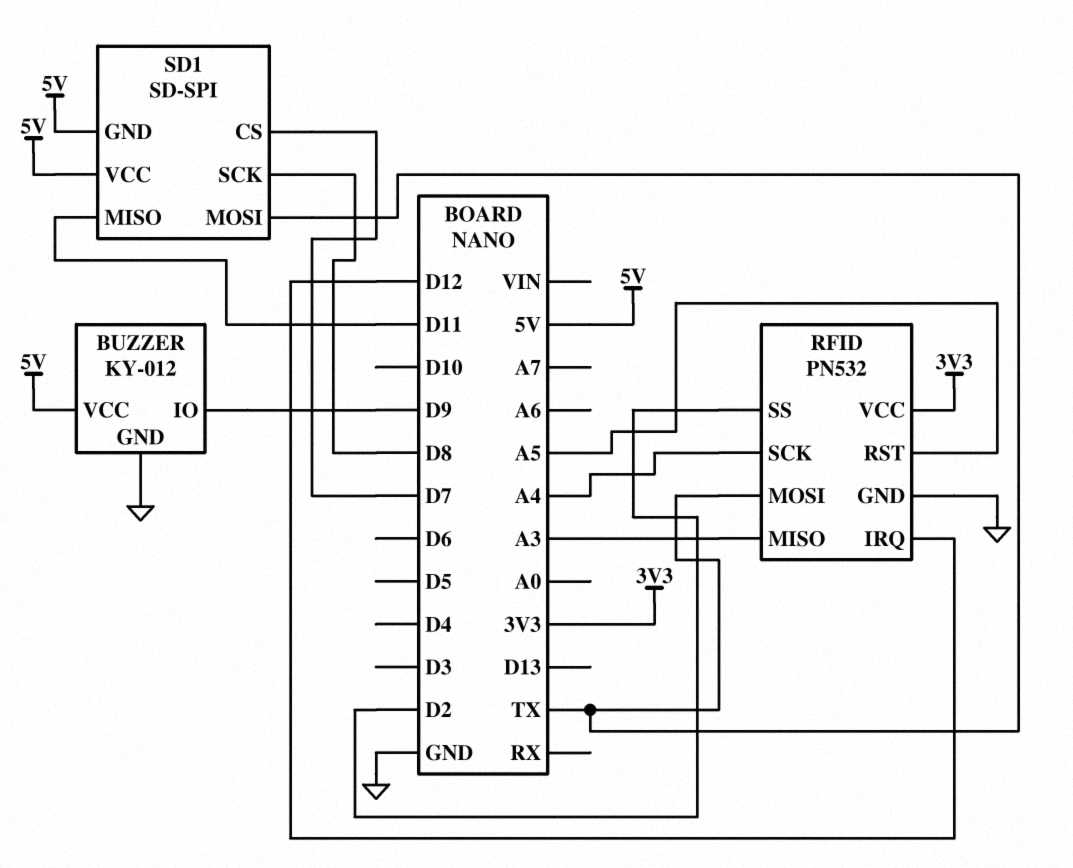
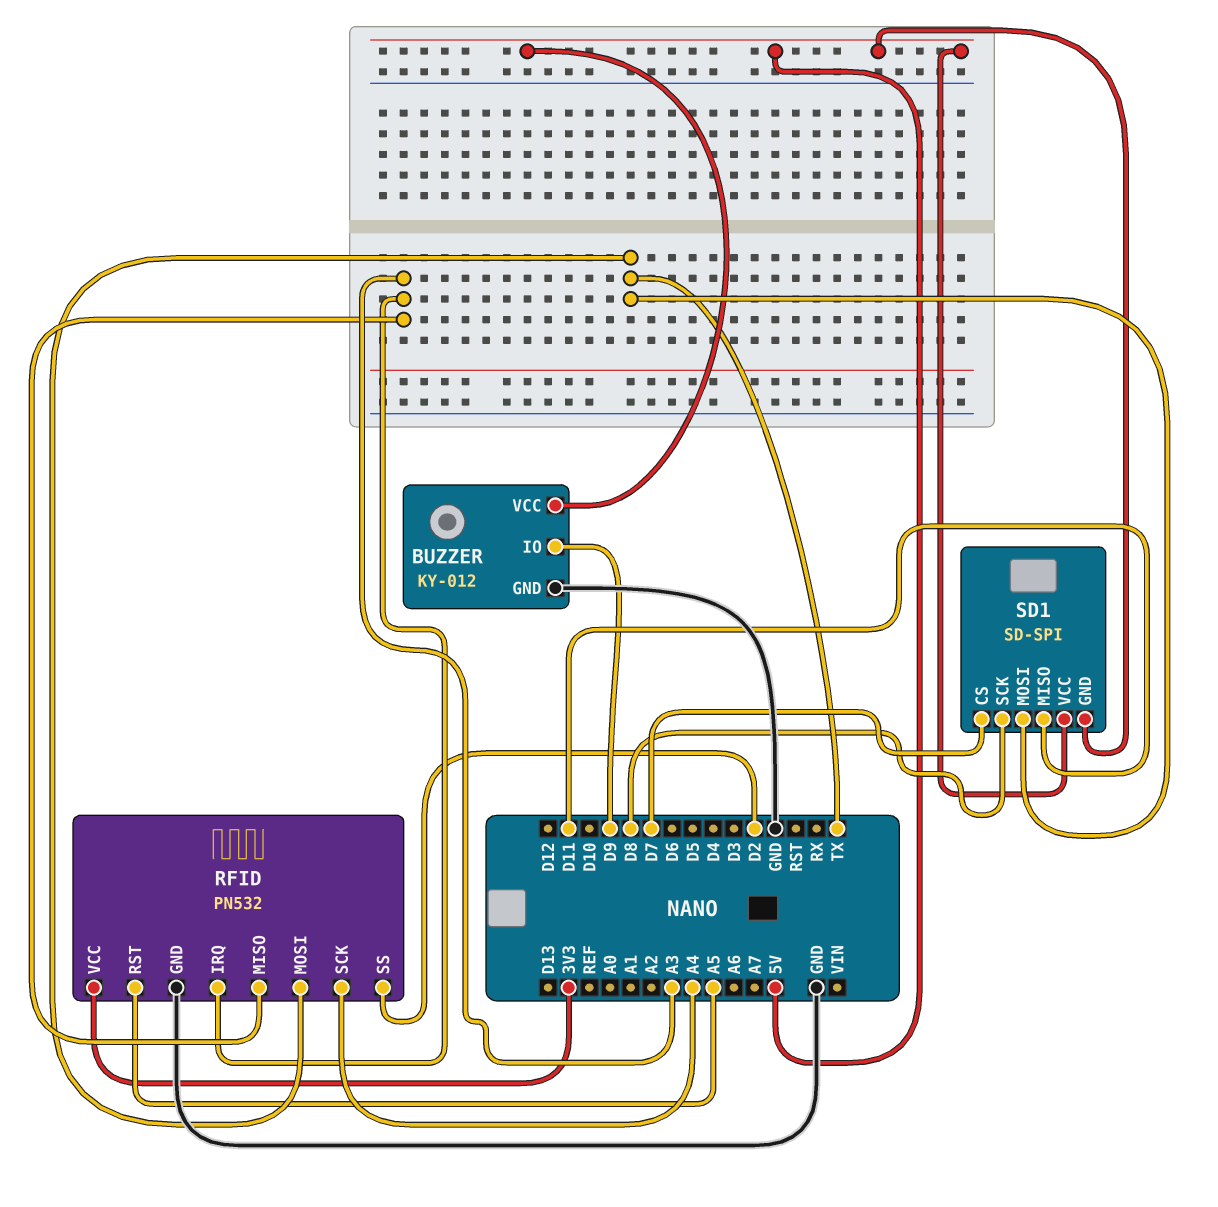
RFID pin IRQ: D12 -> A3

